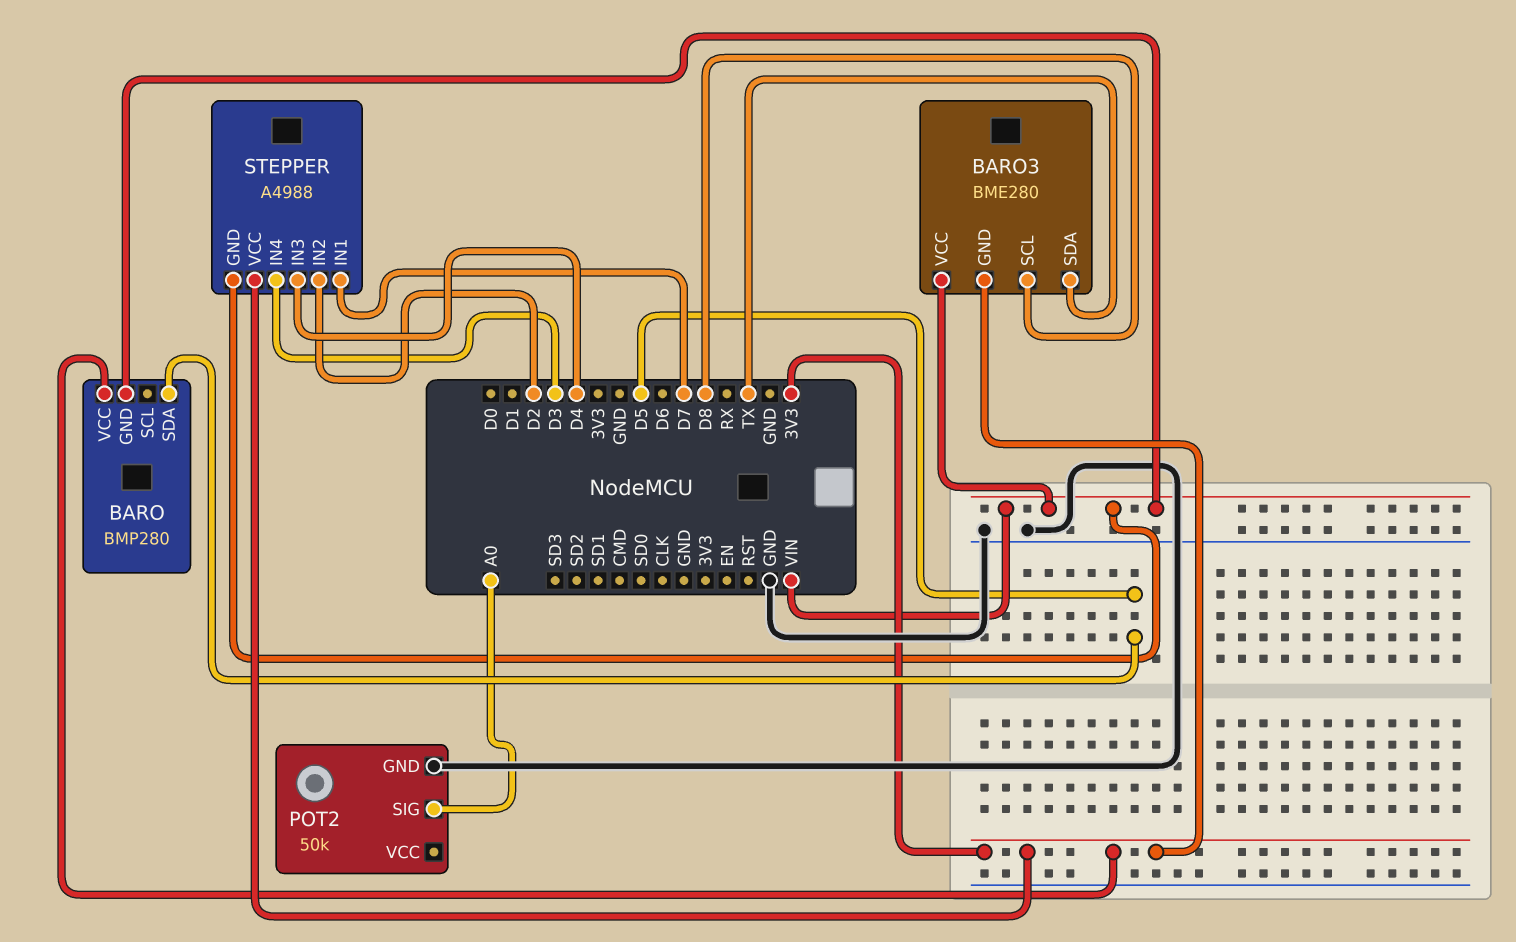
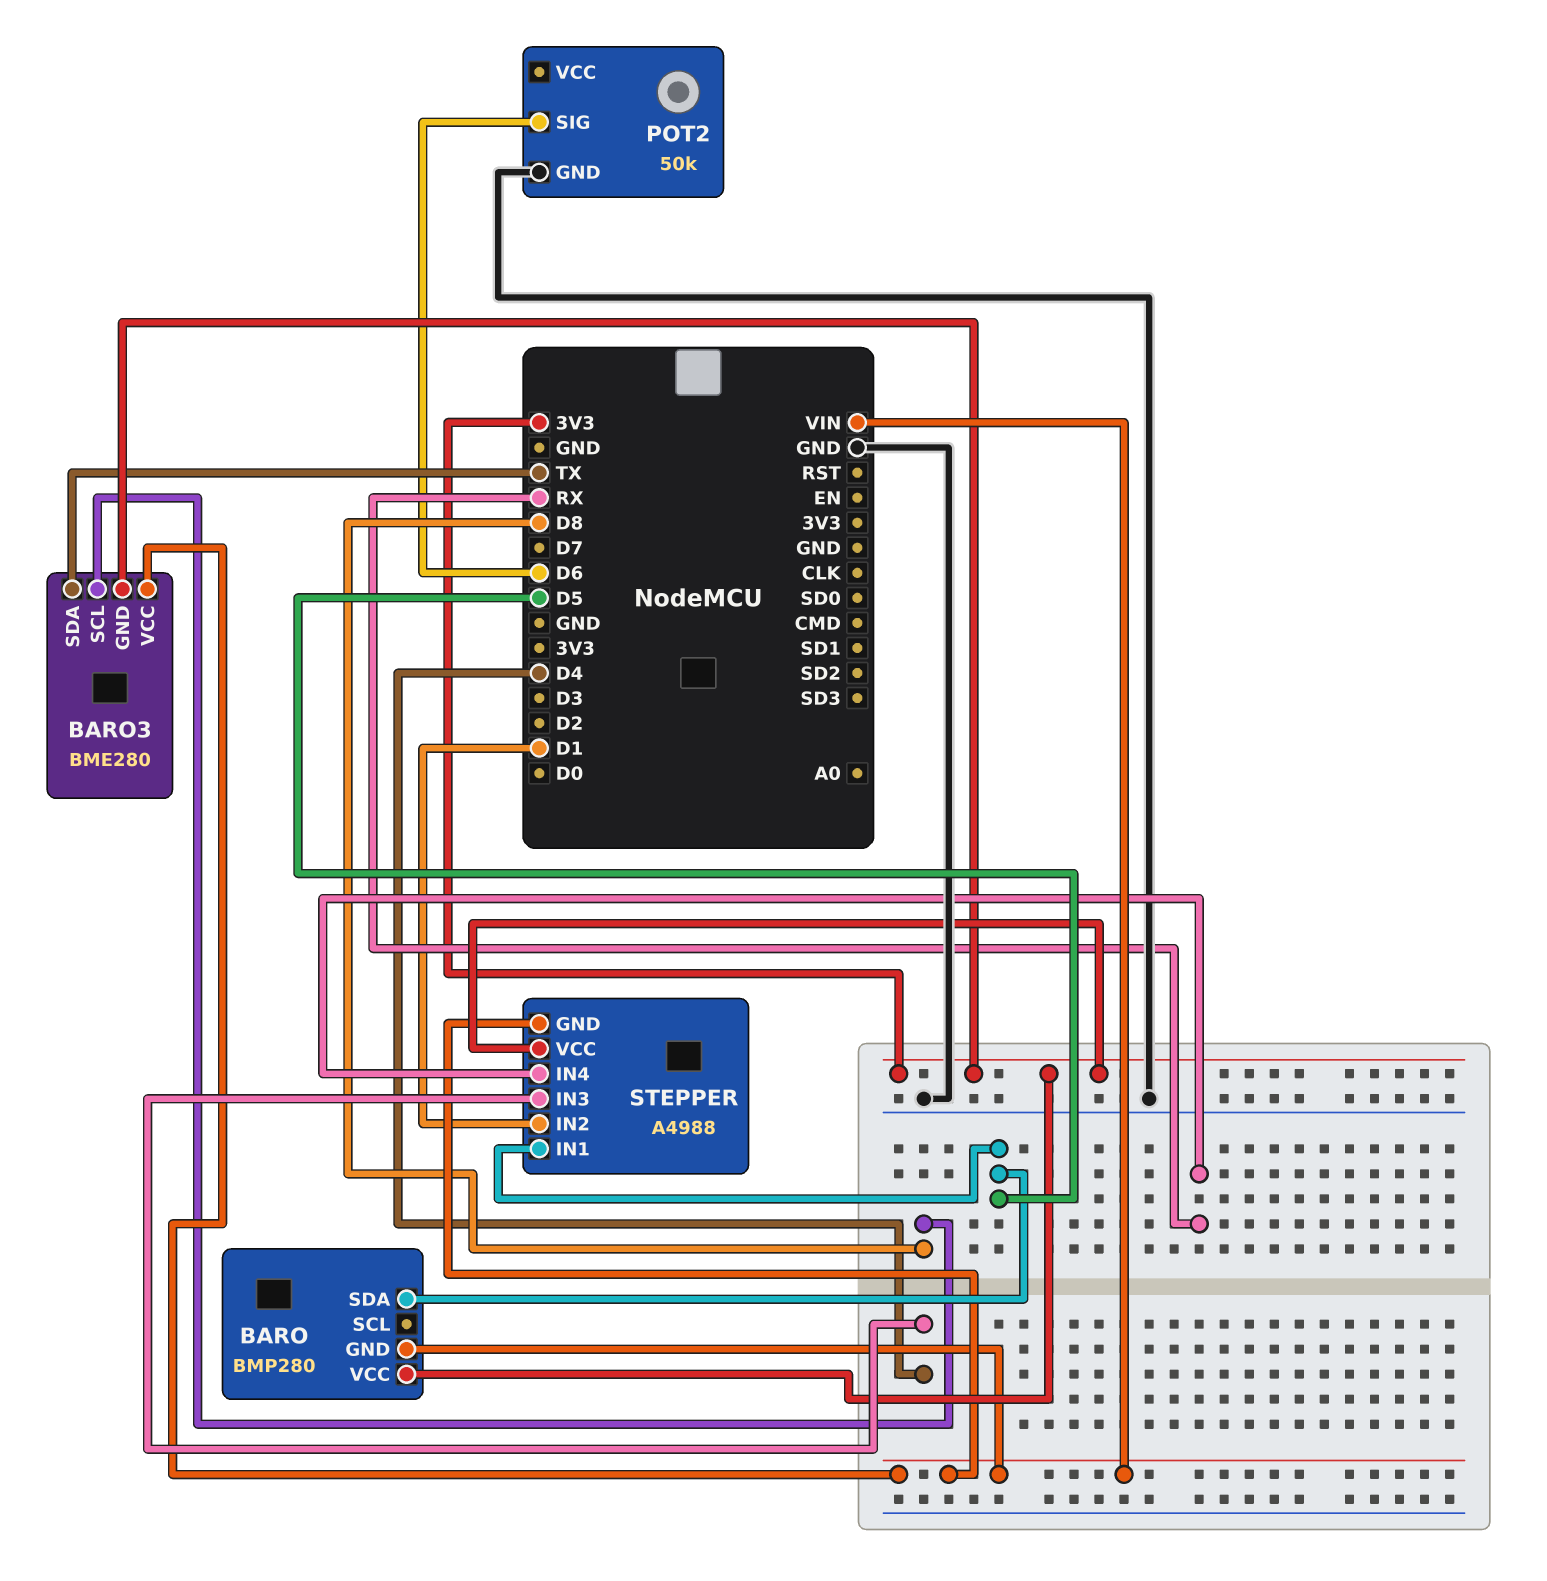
POT2 pin SIG: A0 -> D6
STEPPER pin IN1: D7 -> D5
STEPPER pin IN2: D2 -> D1
STEPPER pin IN4: D3 -> RX

